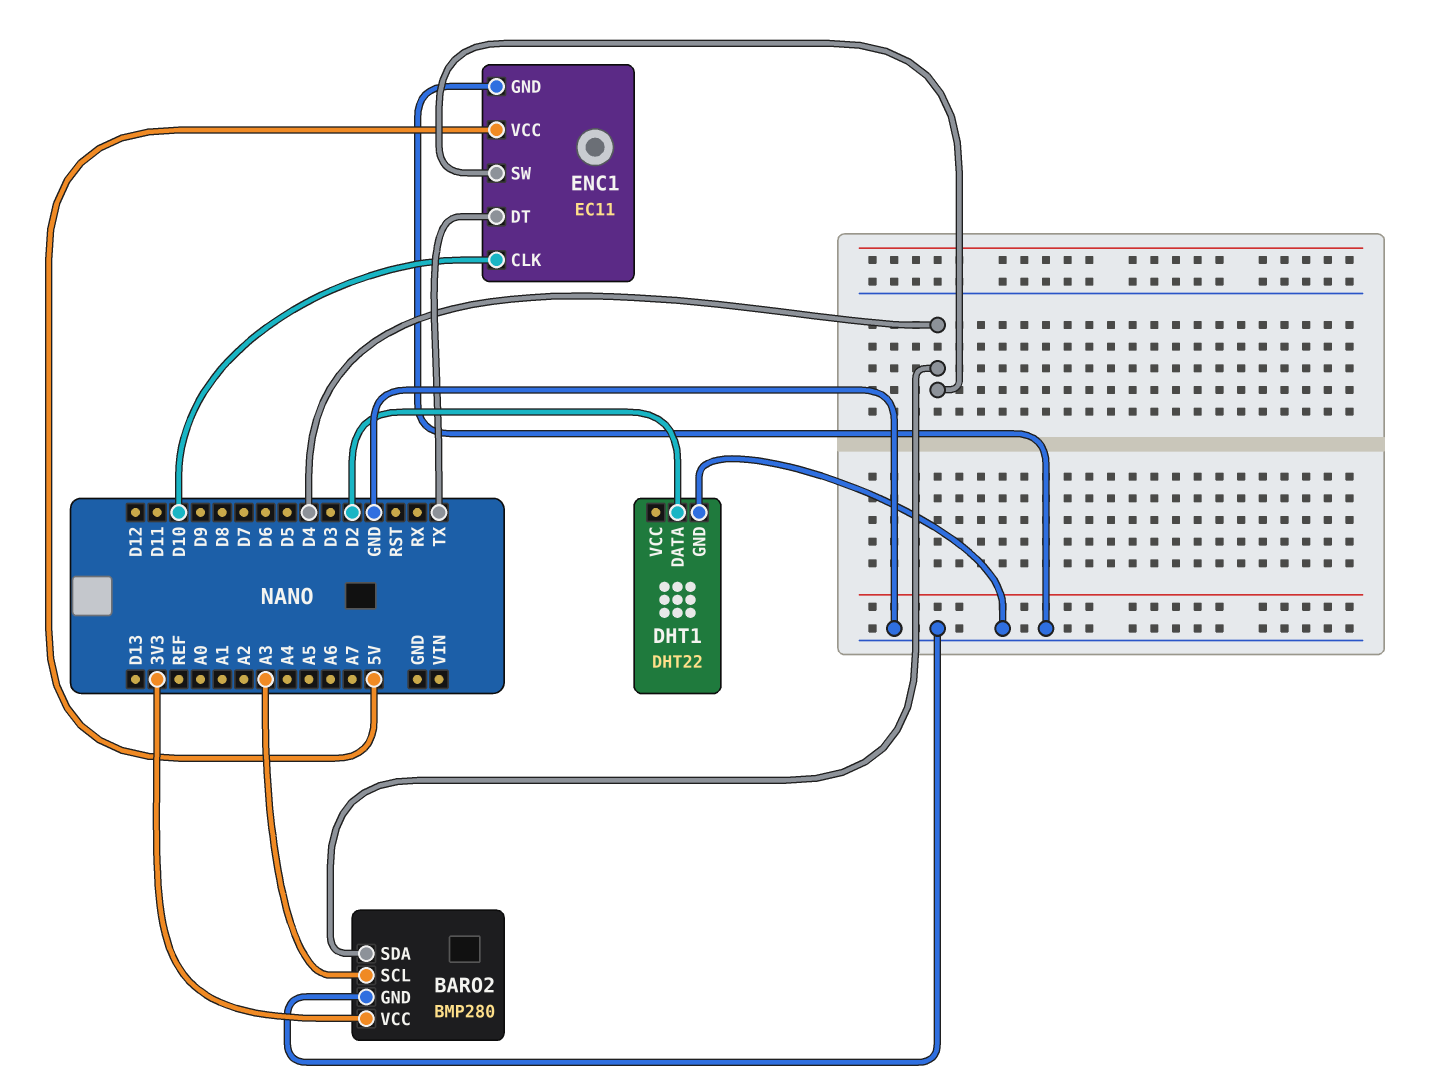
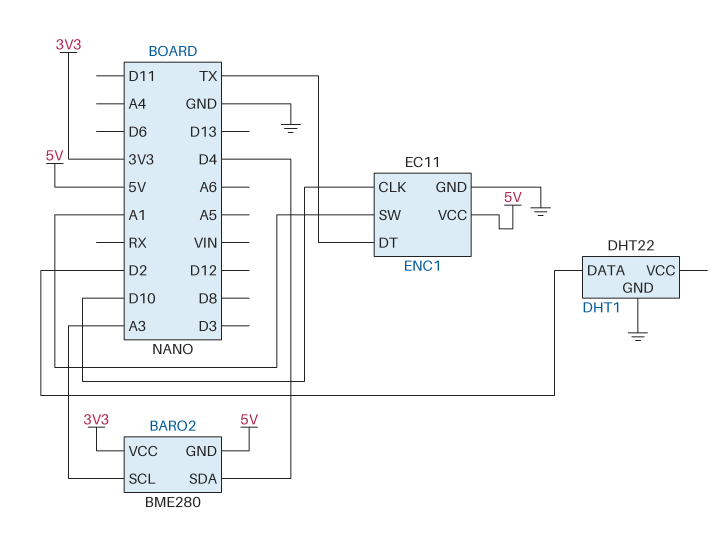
BARO2: BMP280 -> BME280
BARO2 pin GND: GND -> 5V
ENC1 pin SW: D4 -> A1

